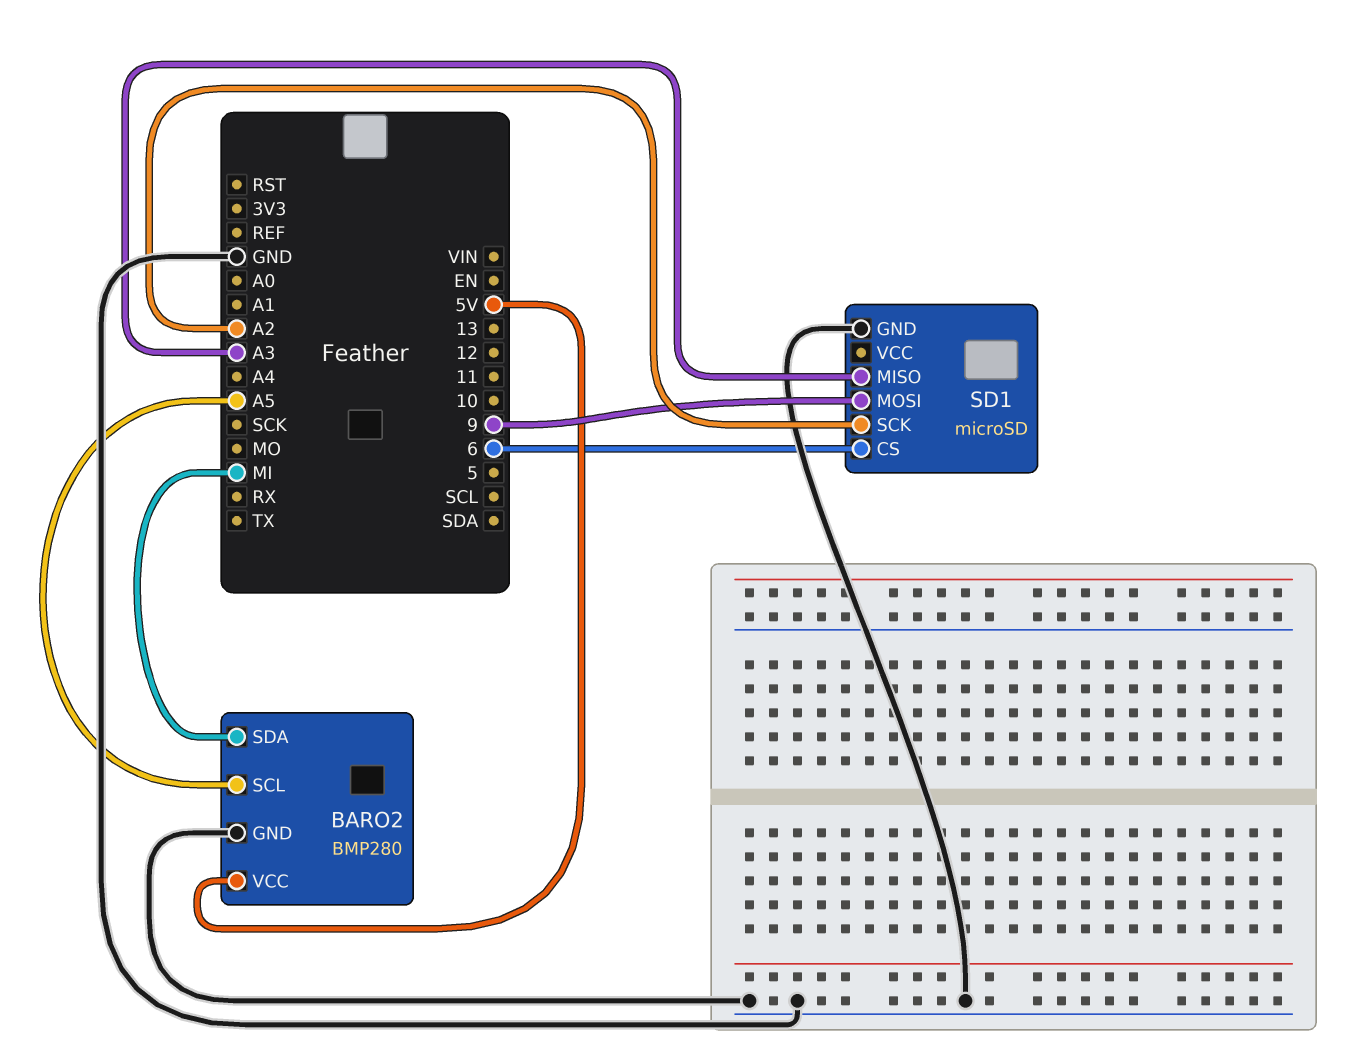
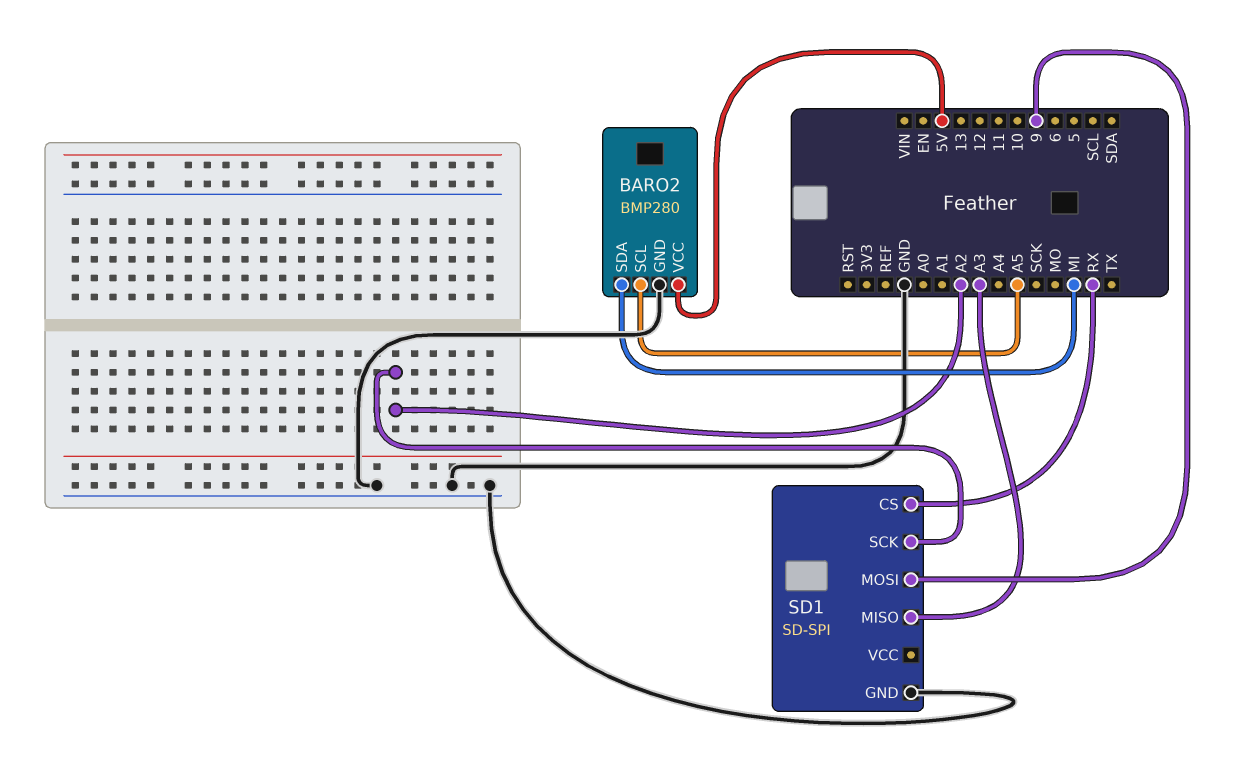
SD1: microSD -> SD-SPI
SD1 pin CS: 6 -> RX

